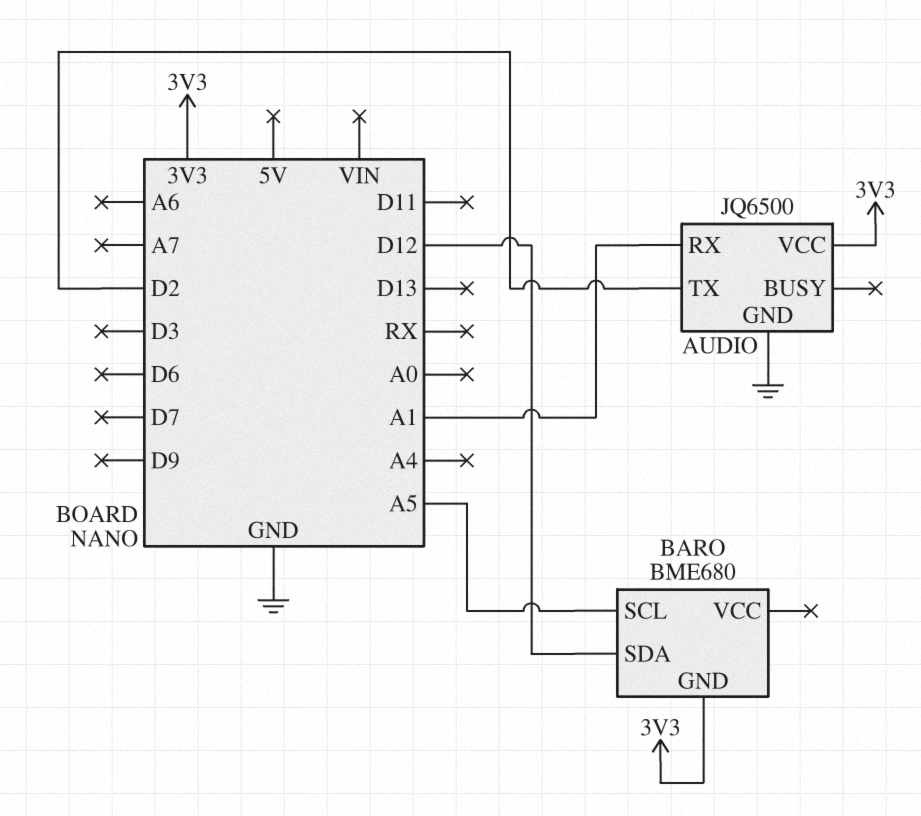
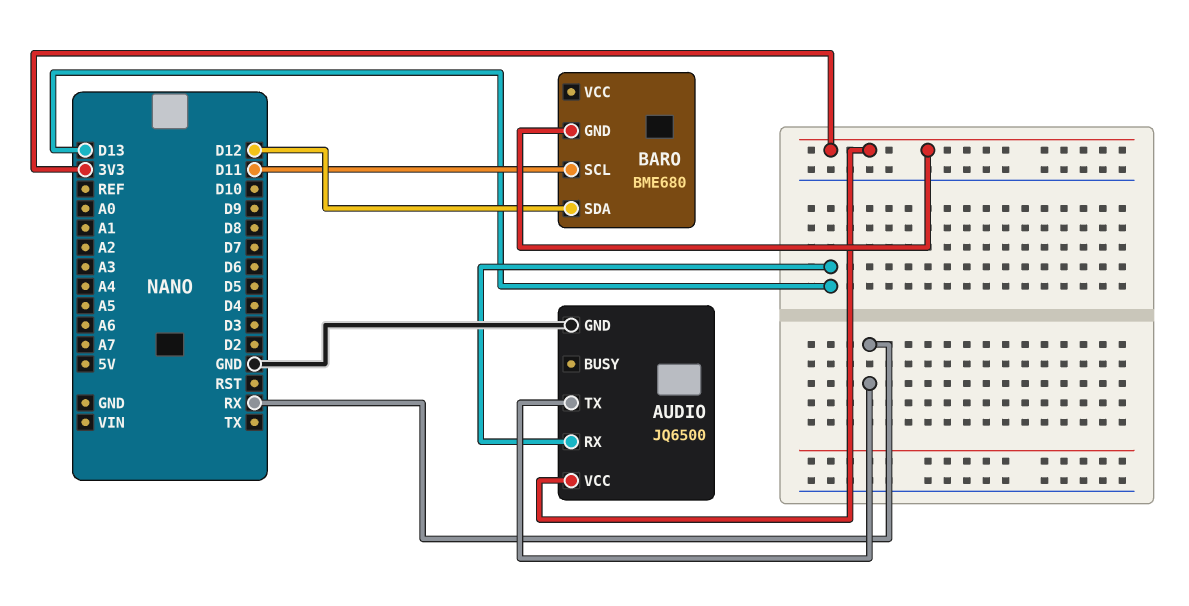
AUDIO pin RX: A1 -> D13
AUDIO pin TX: D2 -> RX
BARO pin SCL: A5 -> D11

